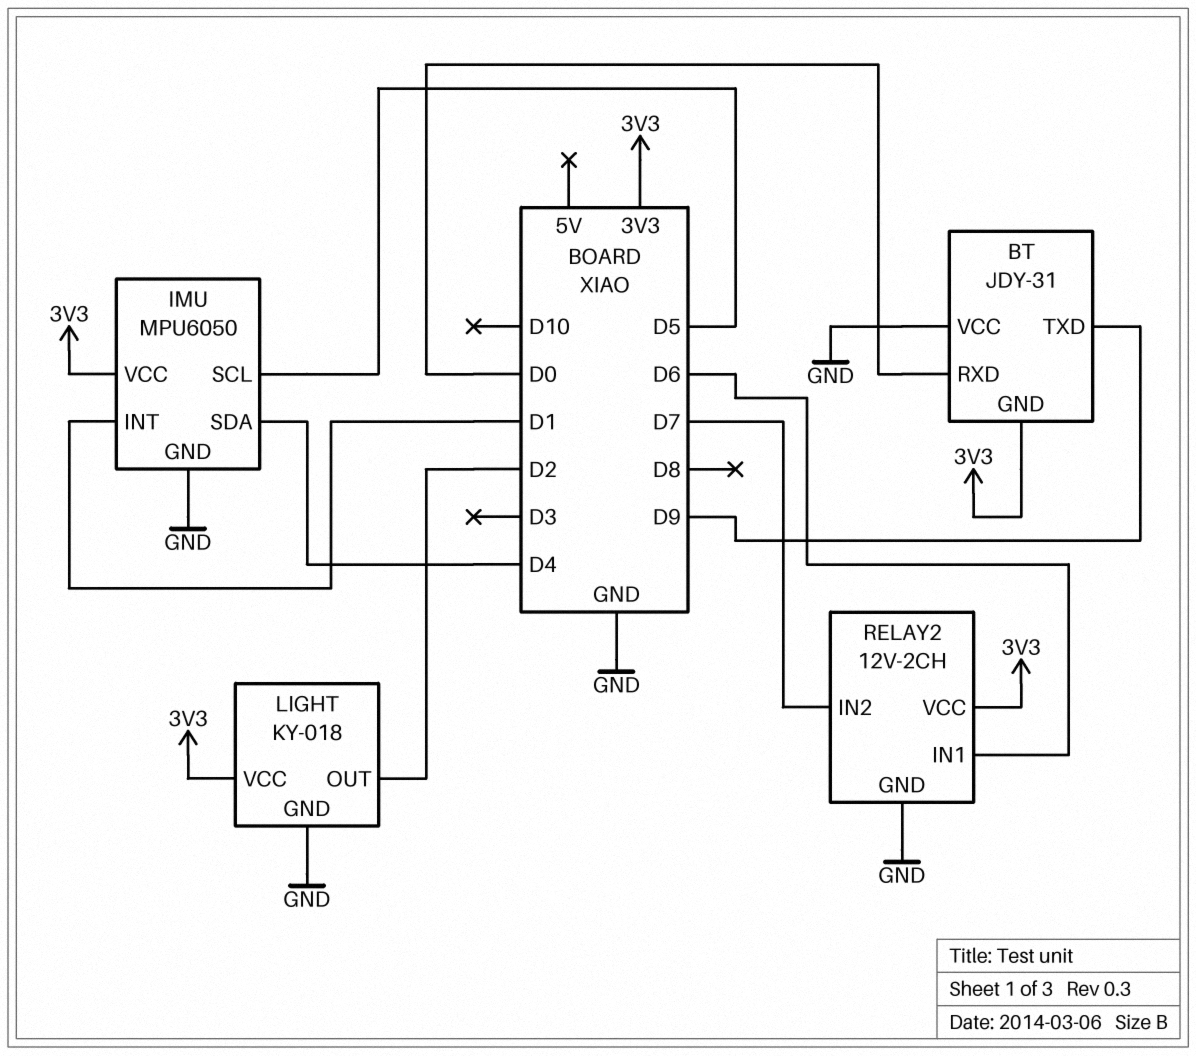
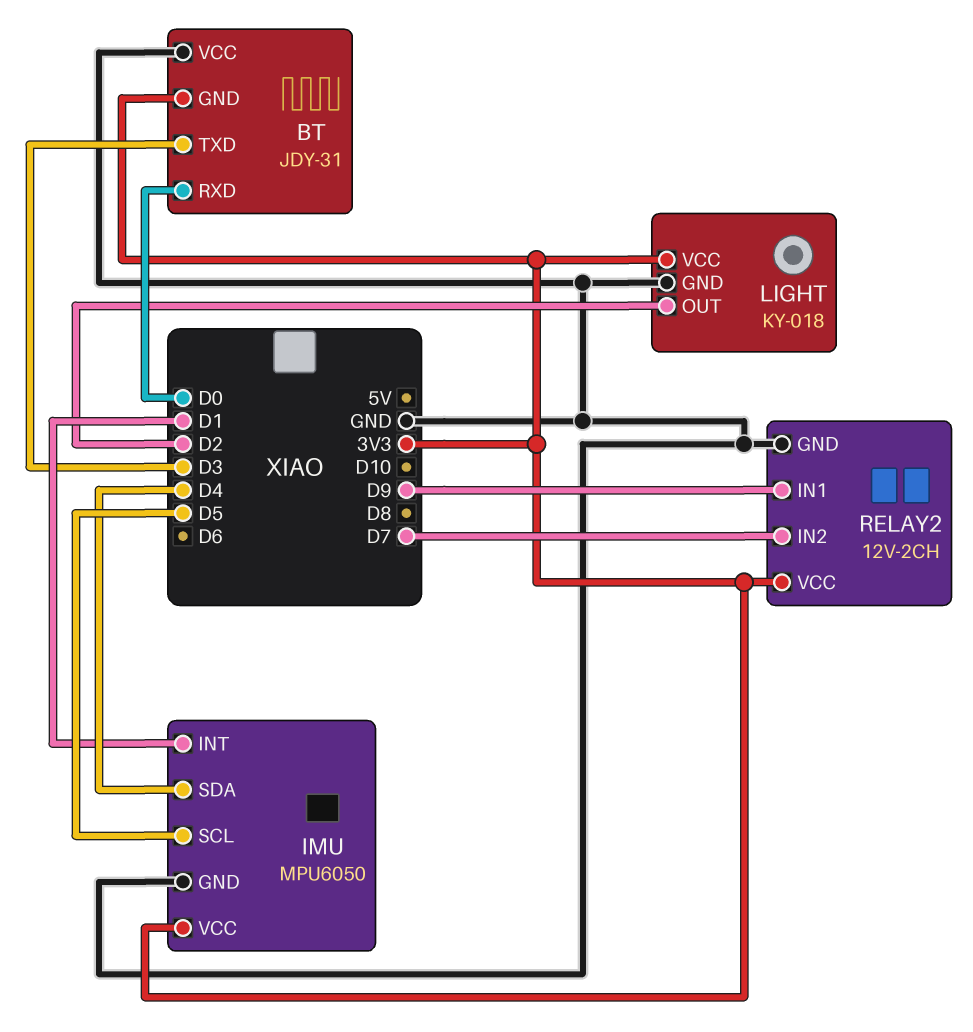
BT pin TXD: D9 -> D3
RELAY2 pin IN1: D6 -> D9

